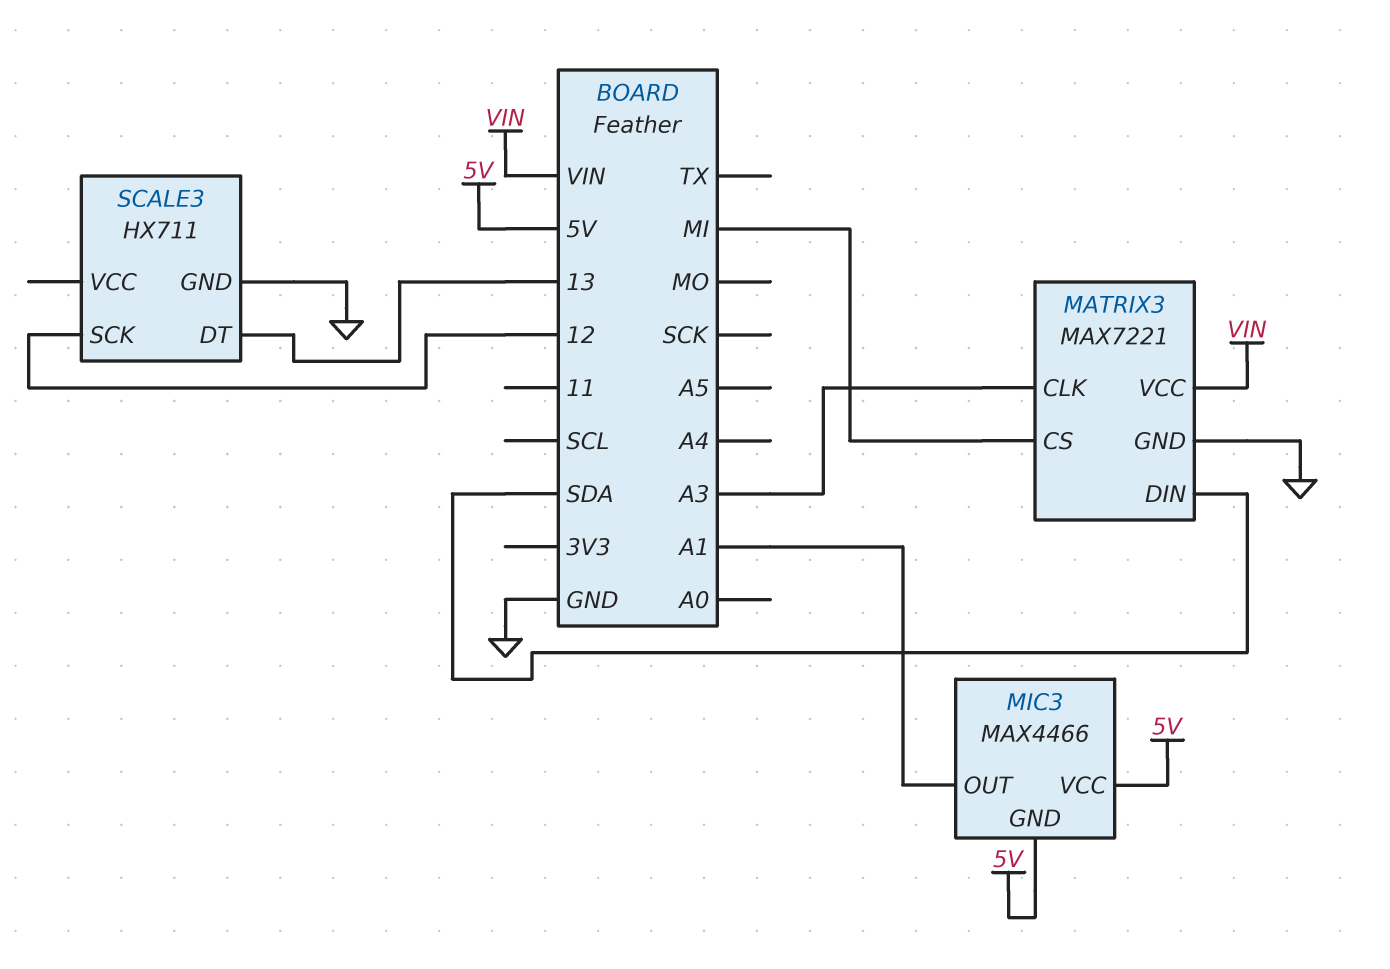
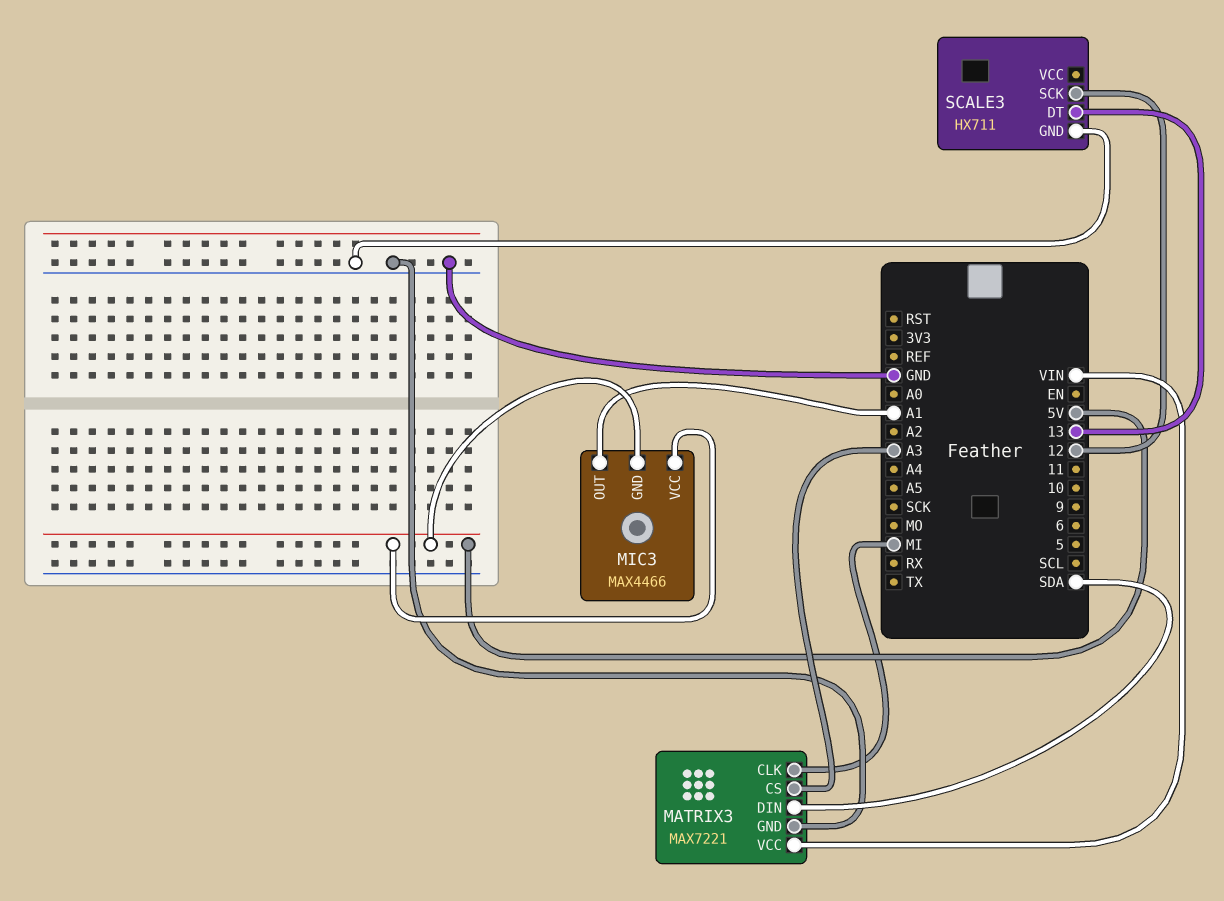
MATRIX3 pin CLK: A3 -> MI
MATRIX3 pin CS: MI -> A3

